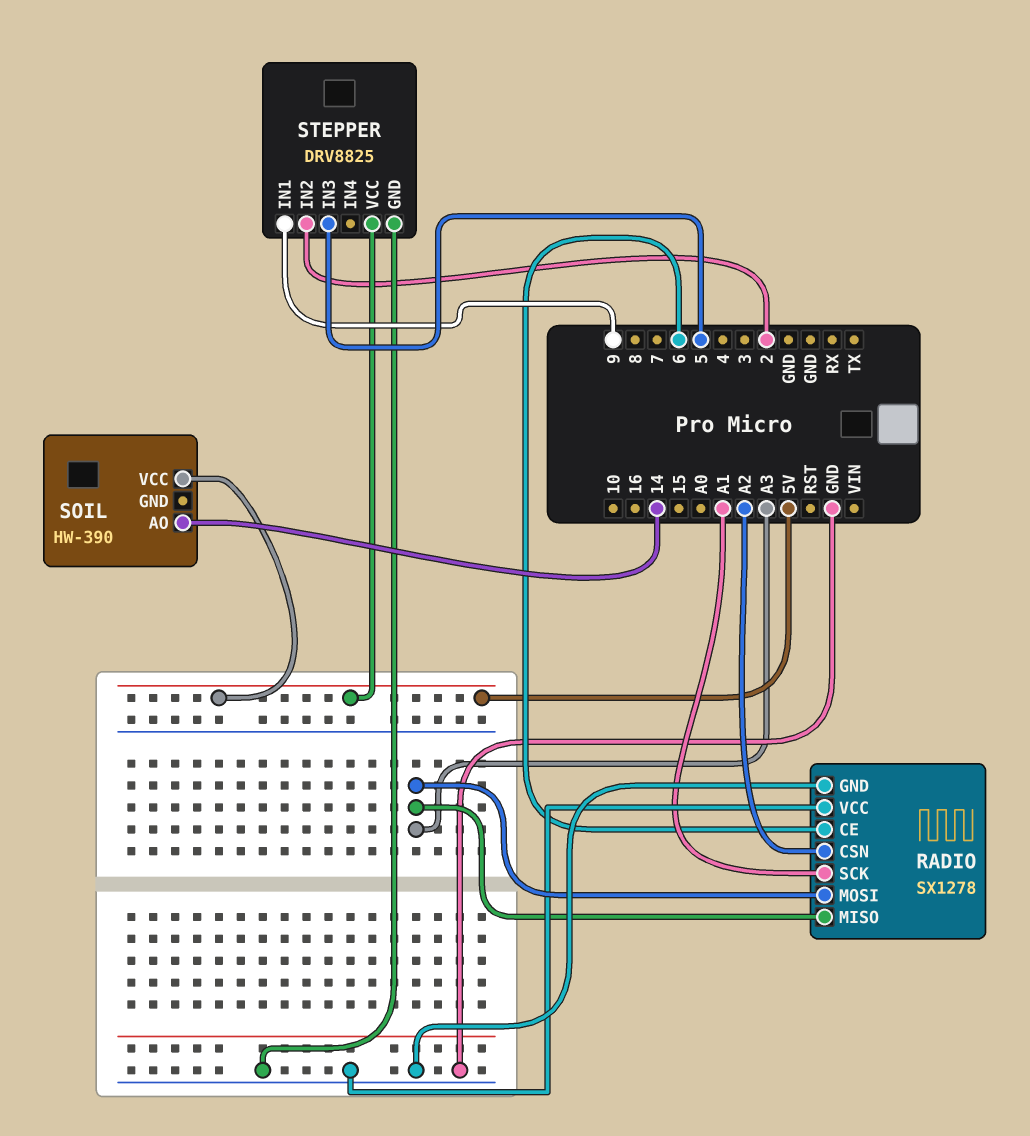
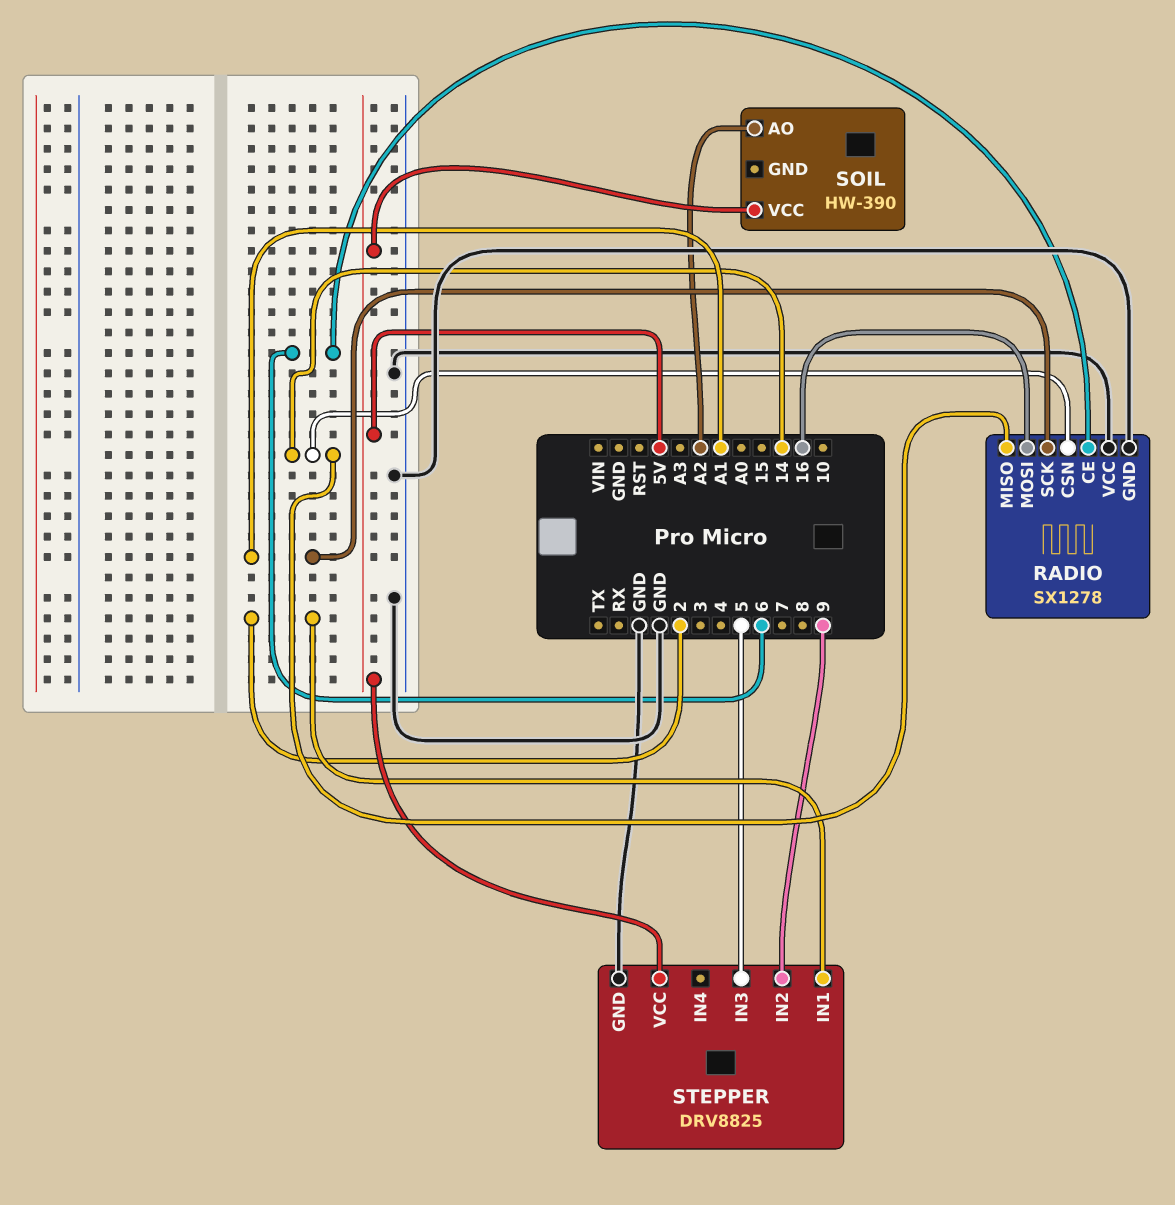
RADIO pin CSN: A2 -> 14
RADIO pin MISO: A3 -> 14
RADIO pin MOSI: A3 -> 16
SOIL pin AO: 14 -> A2
STEPPER pin IN1: 9 -> 2
STEPPER pin IN2: 2 -> 9

